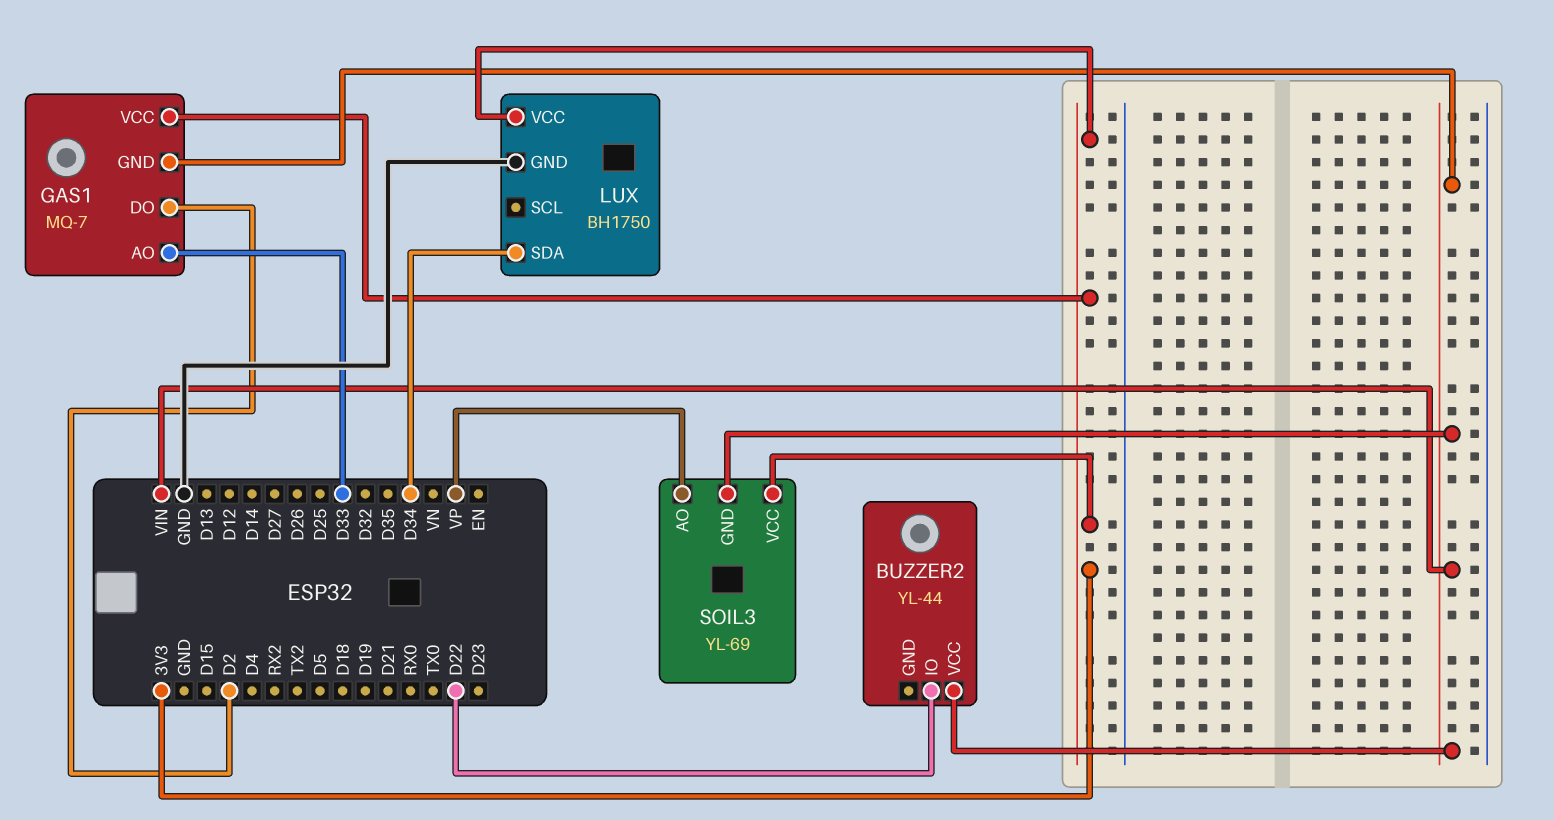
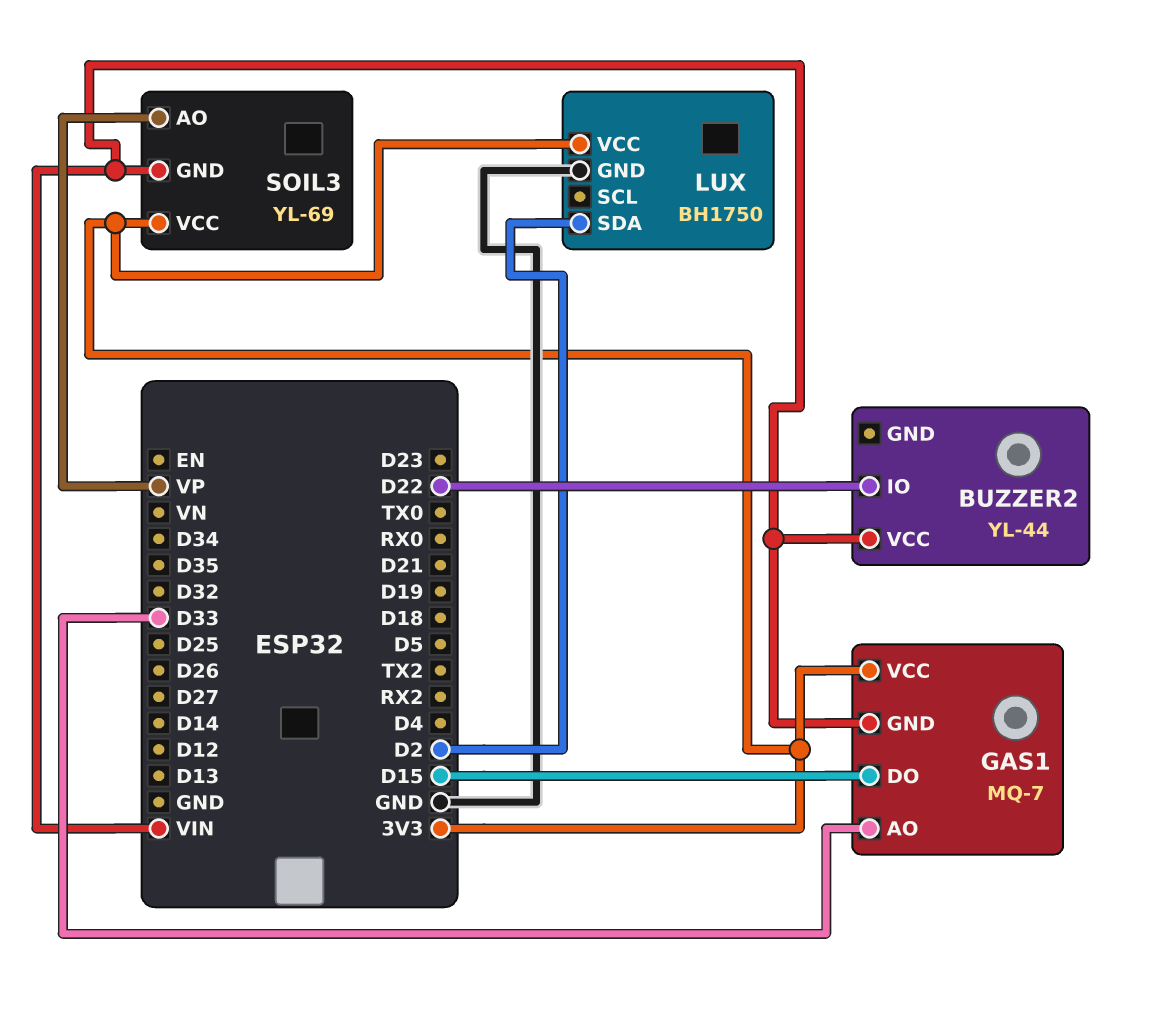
GAS1 pin DO: D2 -> D15
LUX pin SDA: D34 -> D2

